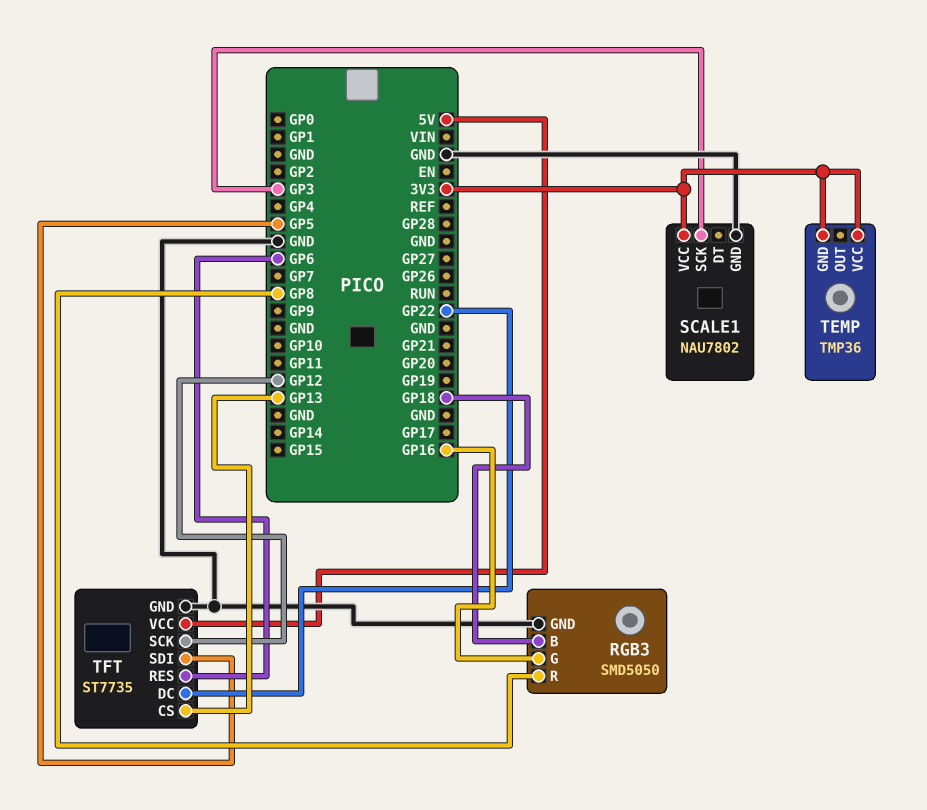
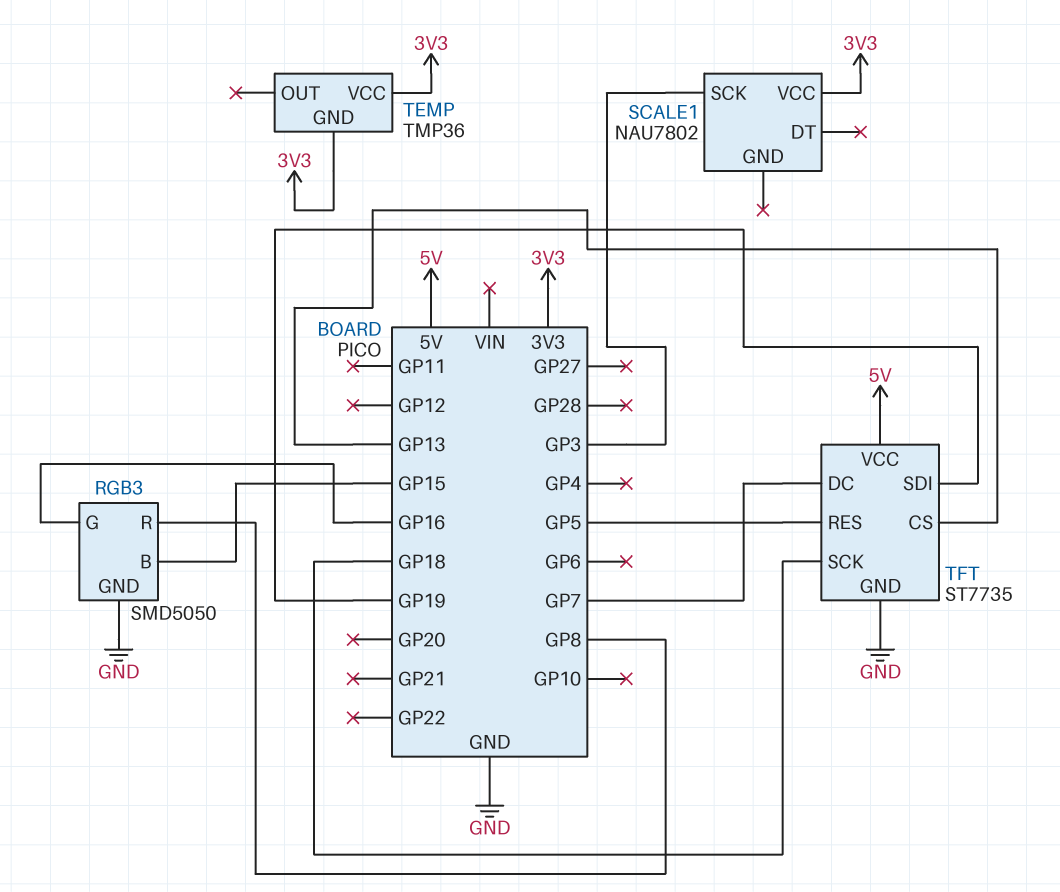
RGB3 pin B: GP18 -> GP15
SCALE1 pin GND: GND -> none
TFT pin DC: GP22 -> GP7
TFT pin RES: GP6 -> GP5
TFT pin SCK: GP12 -> GP18
TFT pin SDI: GP5 -> GP19

